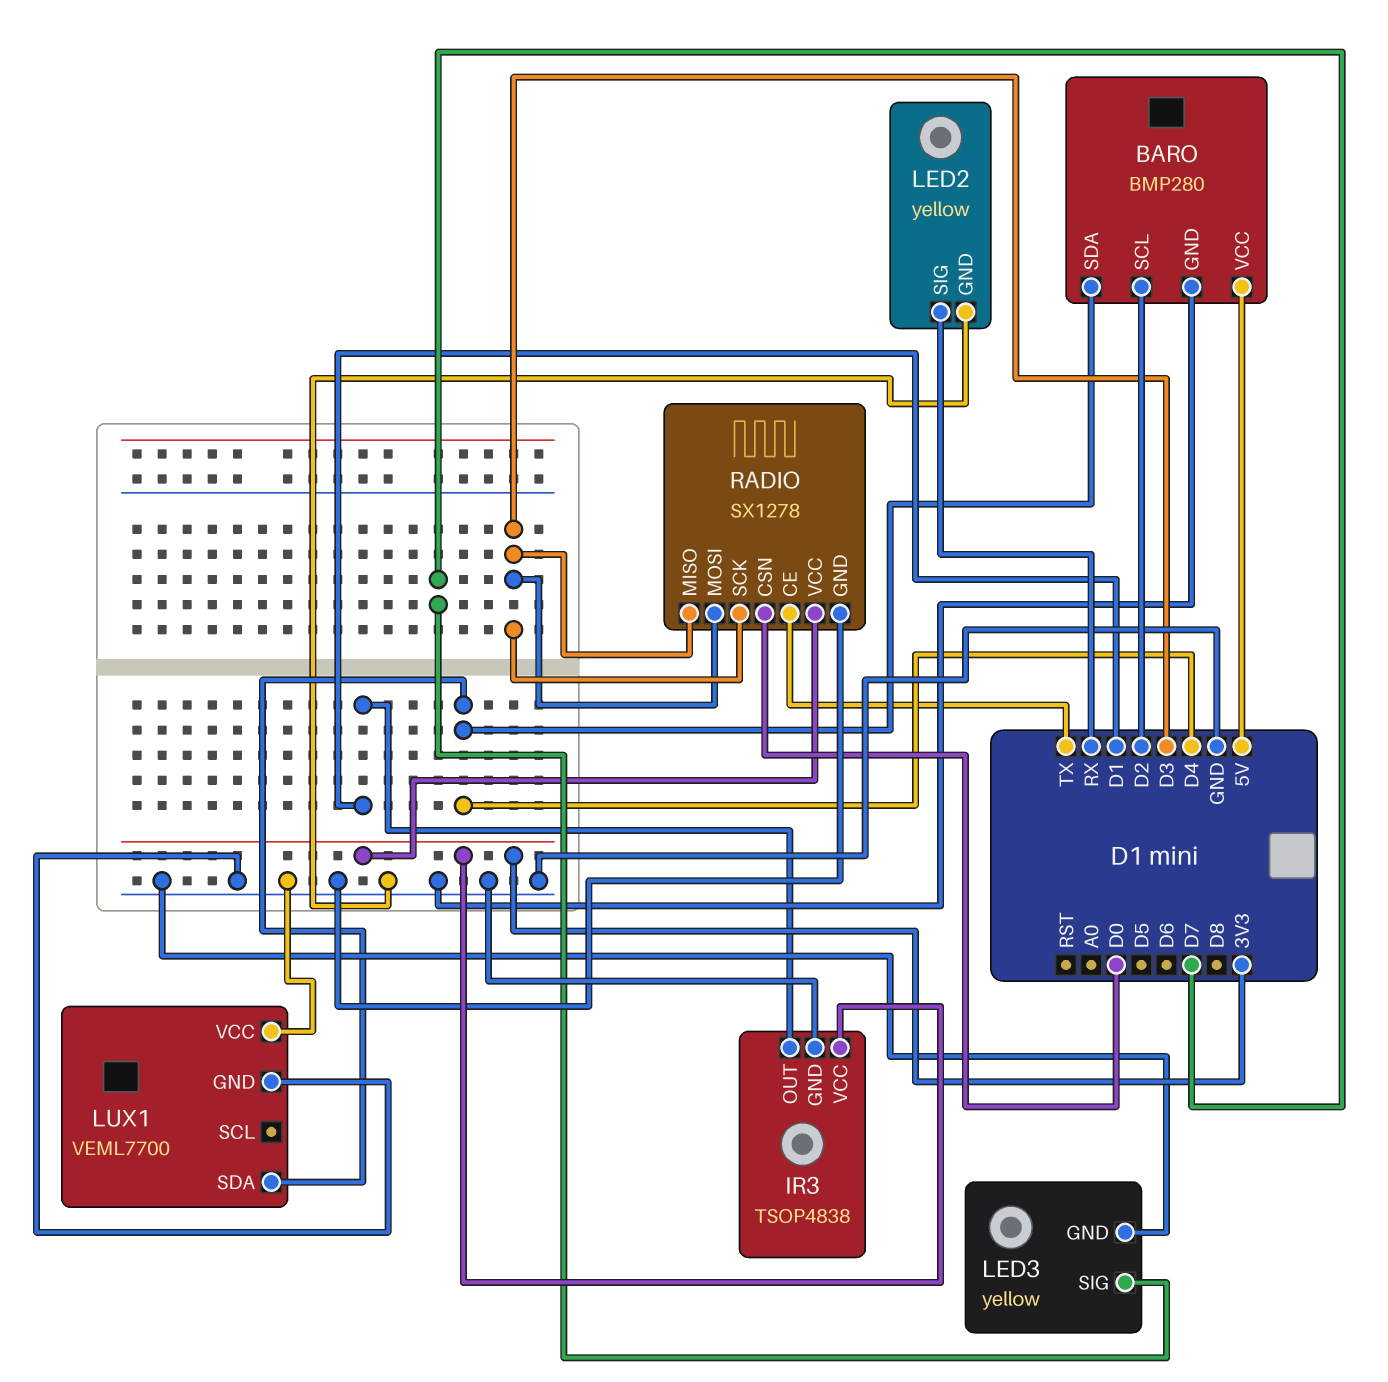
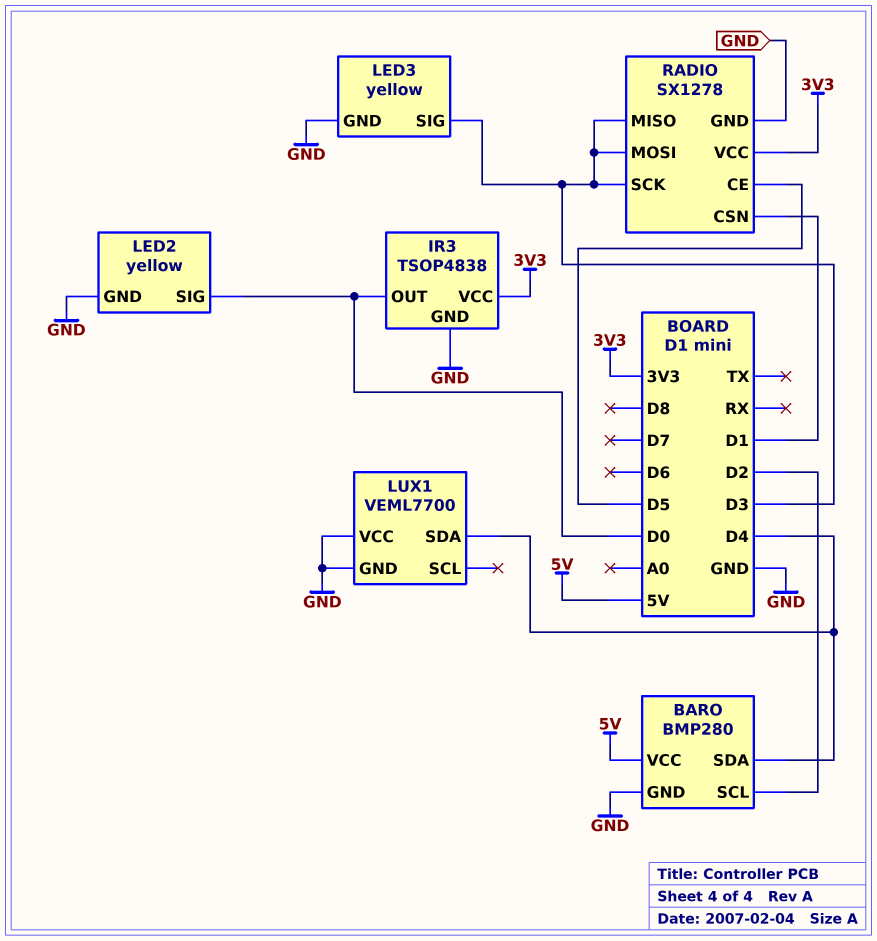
IR3 pin OUT: D1 -> D0
LED2 pin SIG: RX -> D0
LED3 pin SIG: D7 -> D3
RADIO pin CE: TX -> D5
RADIO pin CSN: D0 -> D1

